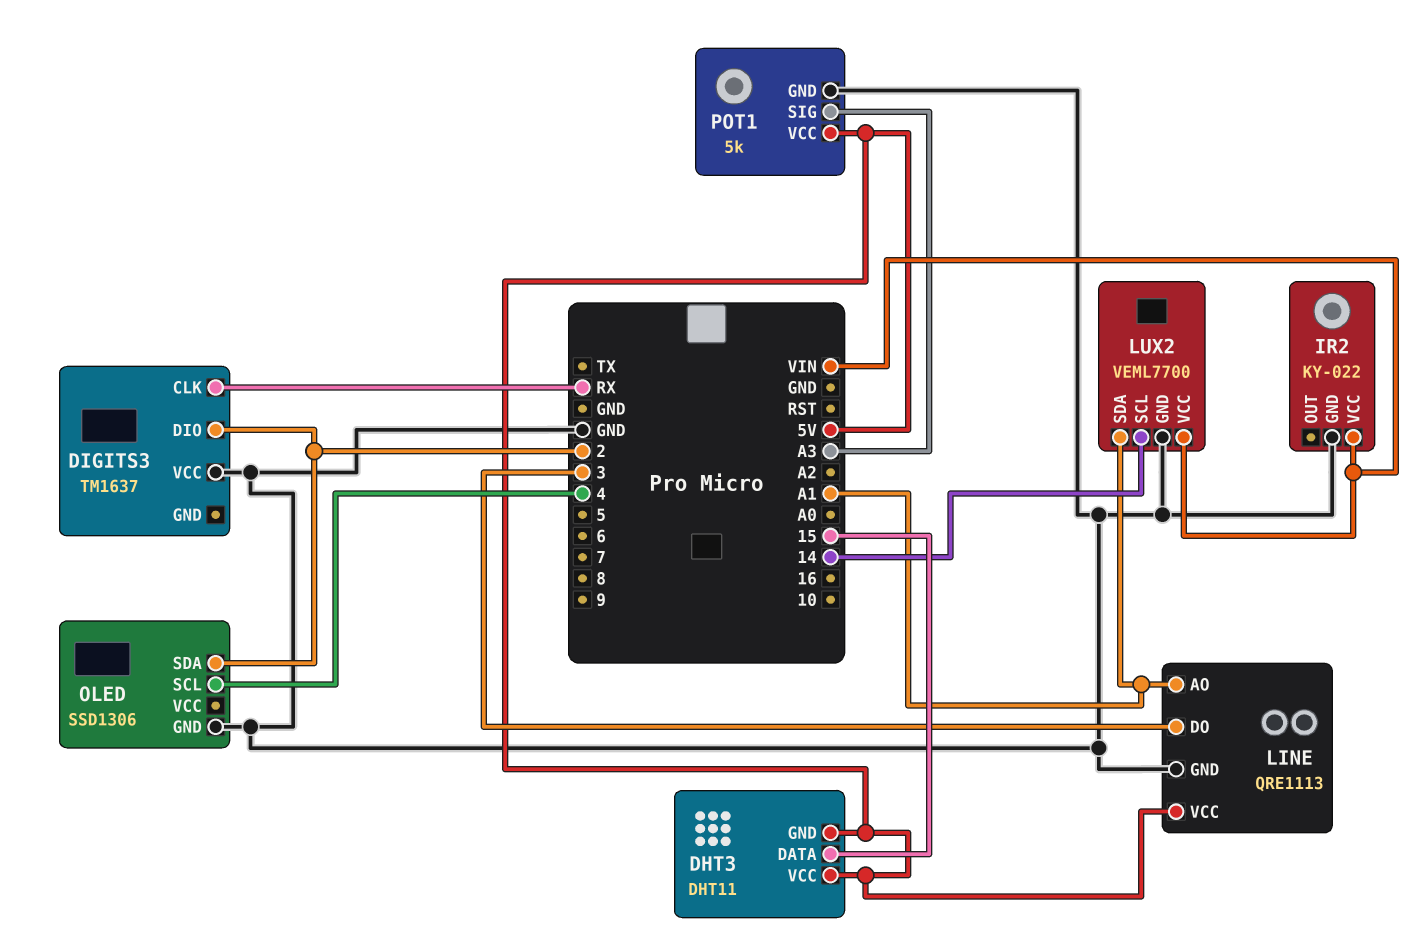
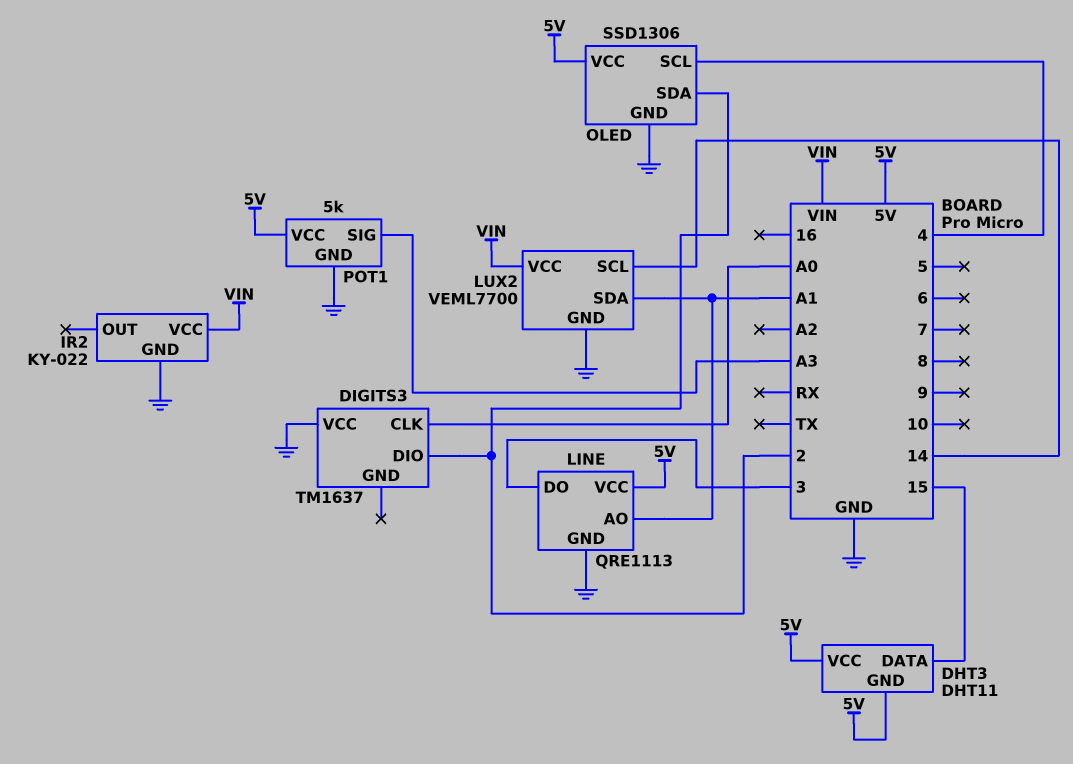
DIGITS3 pin CLK: RX -> A0
OLED pin VCC: none -> 5V

